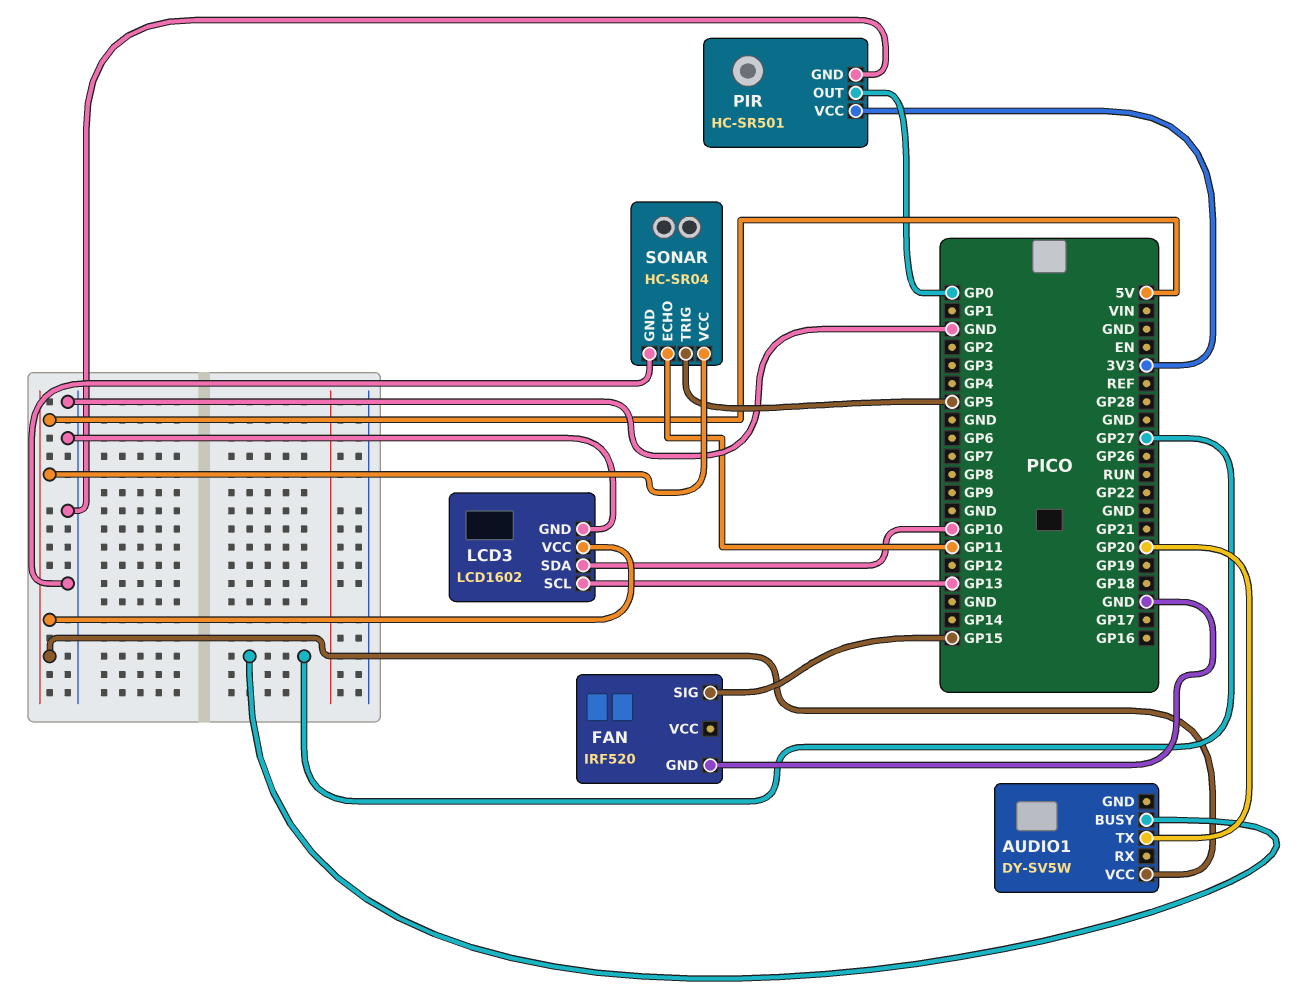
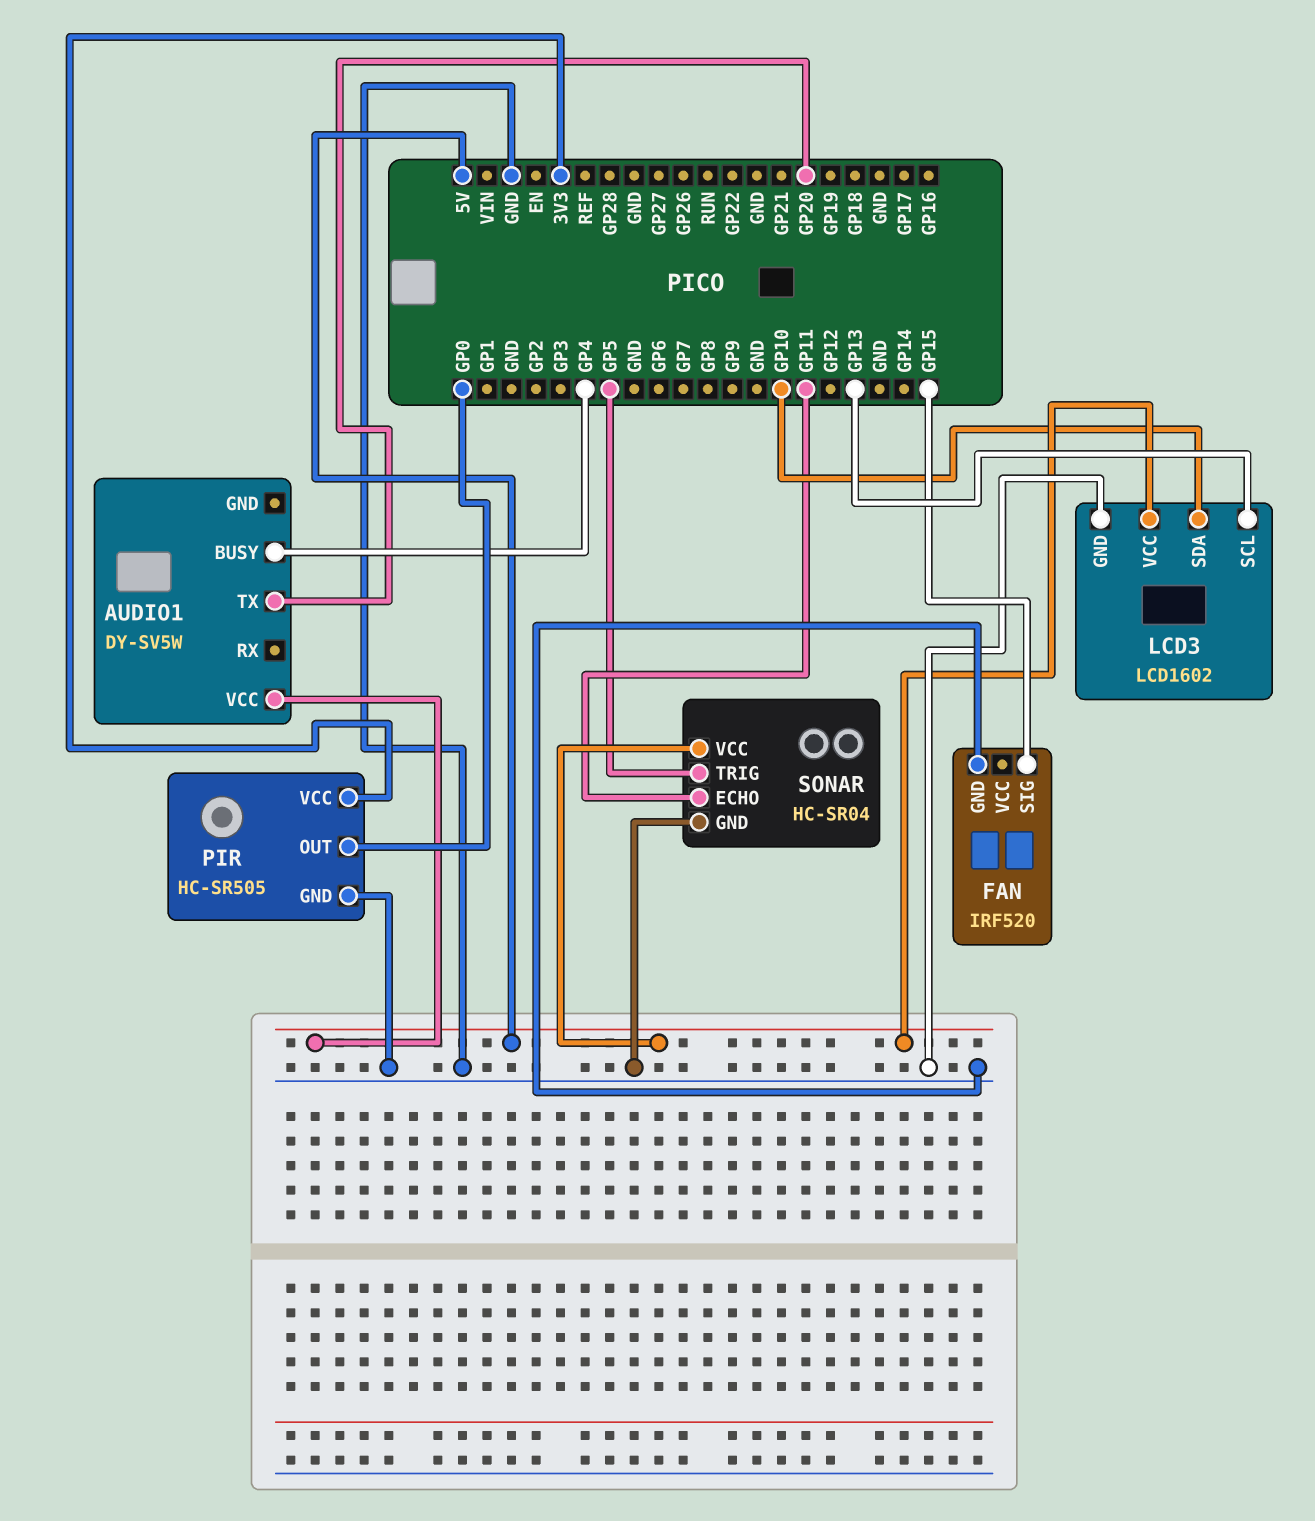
AUDIO1 pin BUSY: GP27 -> GP4
PIR: HC-SR501 -> HC-SR505

